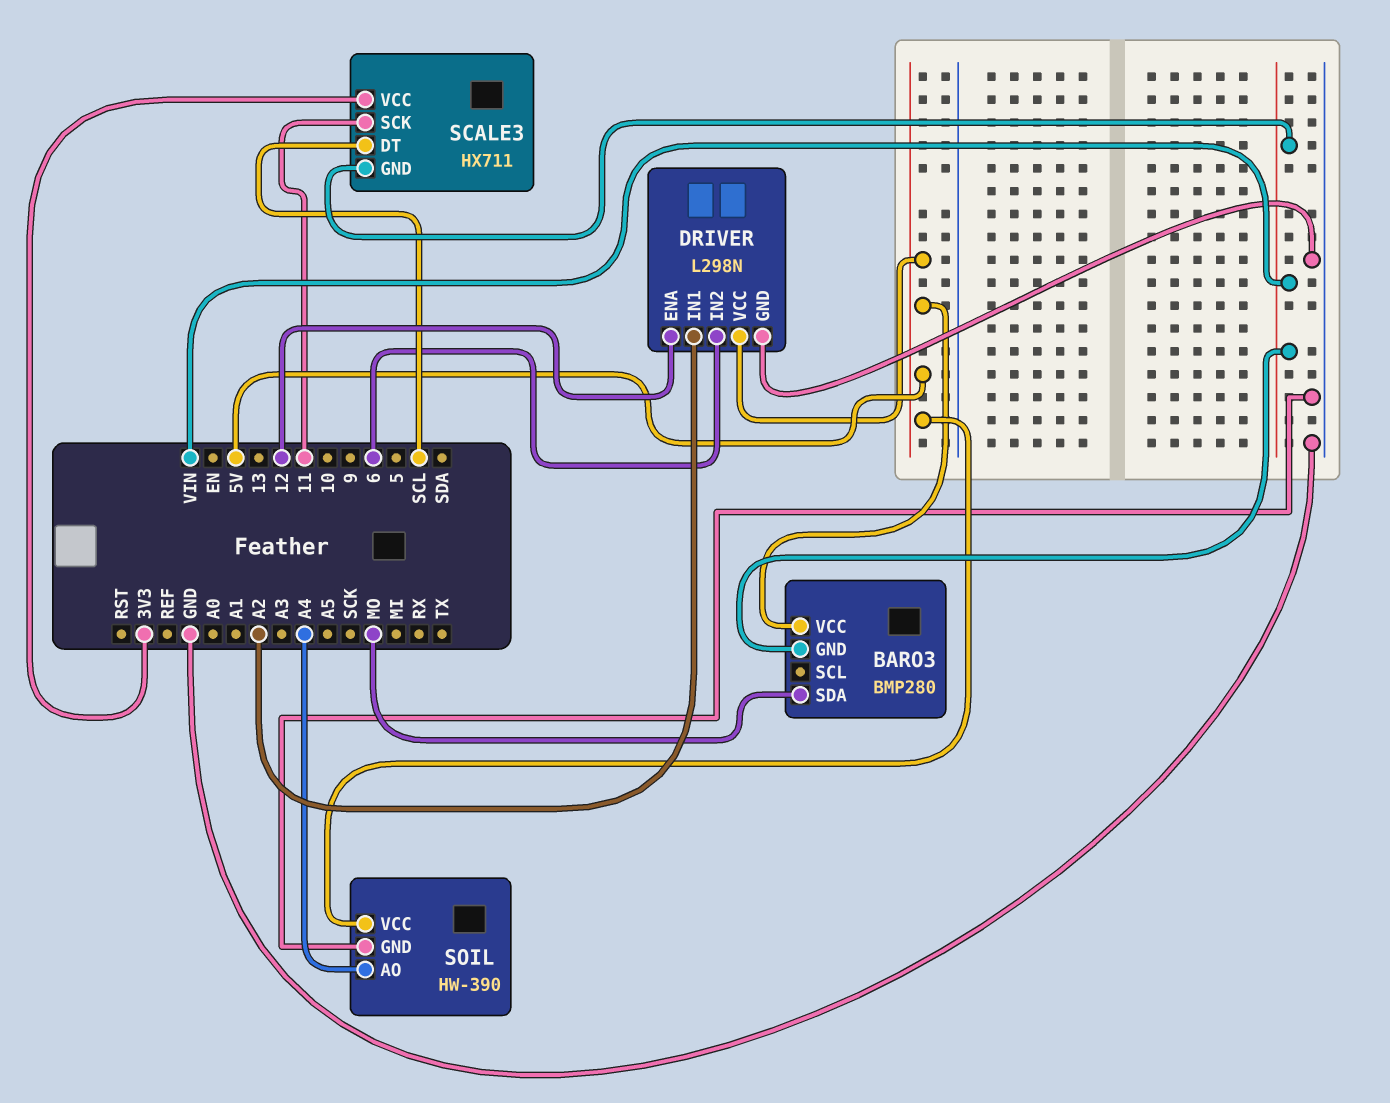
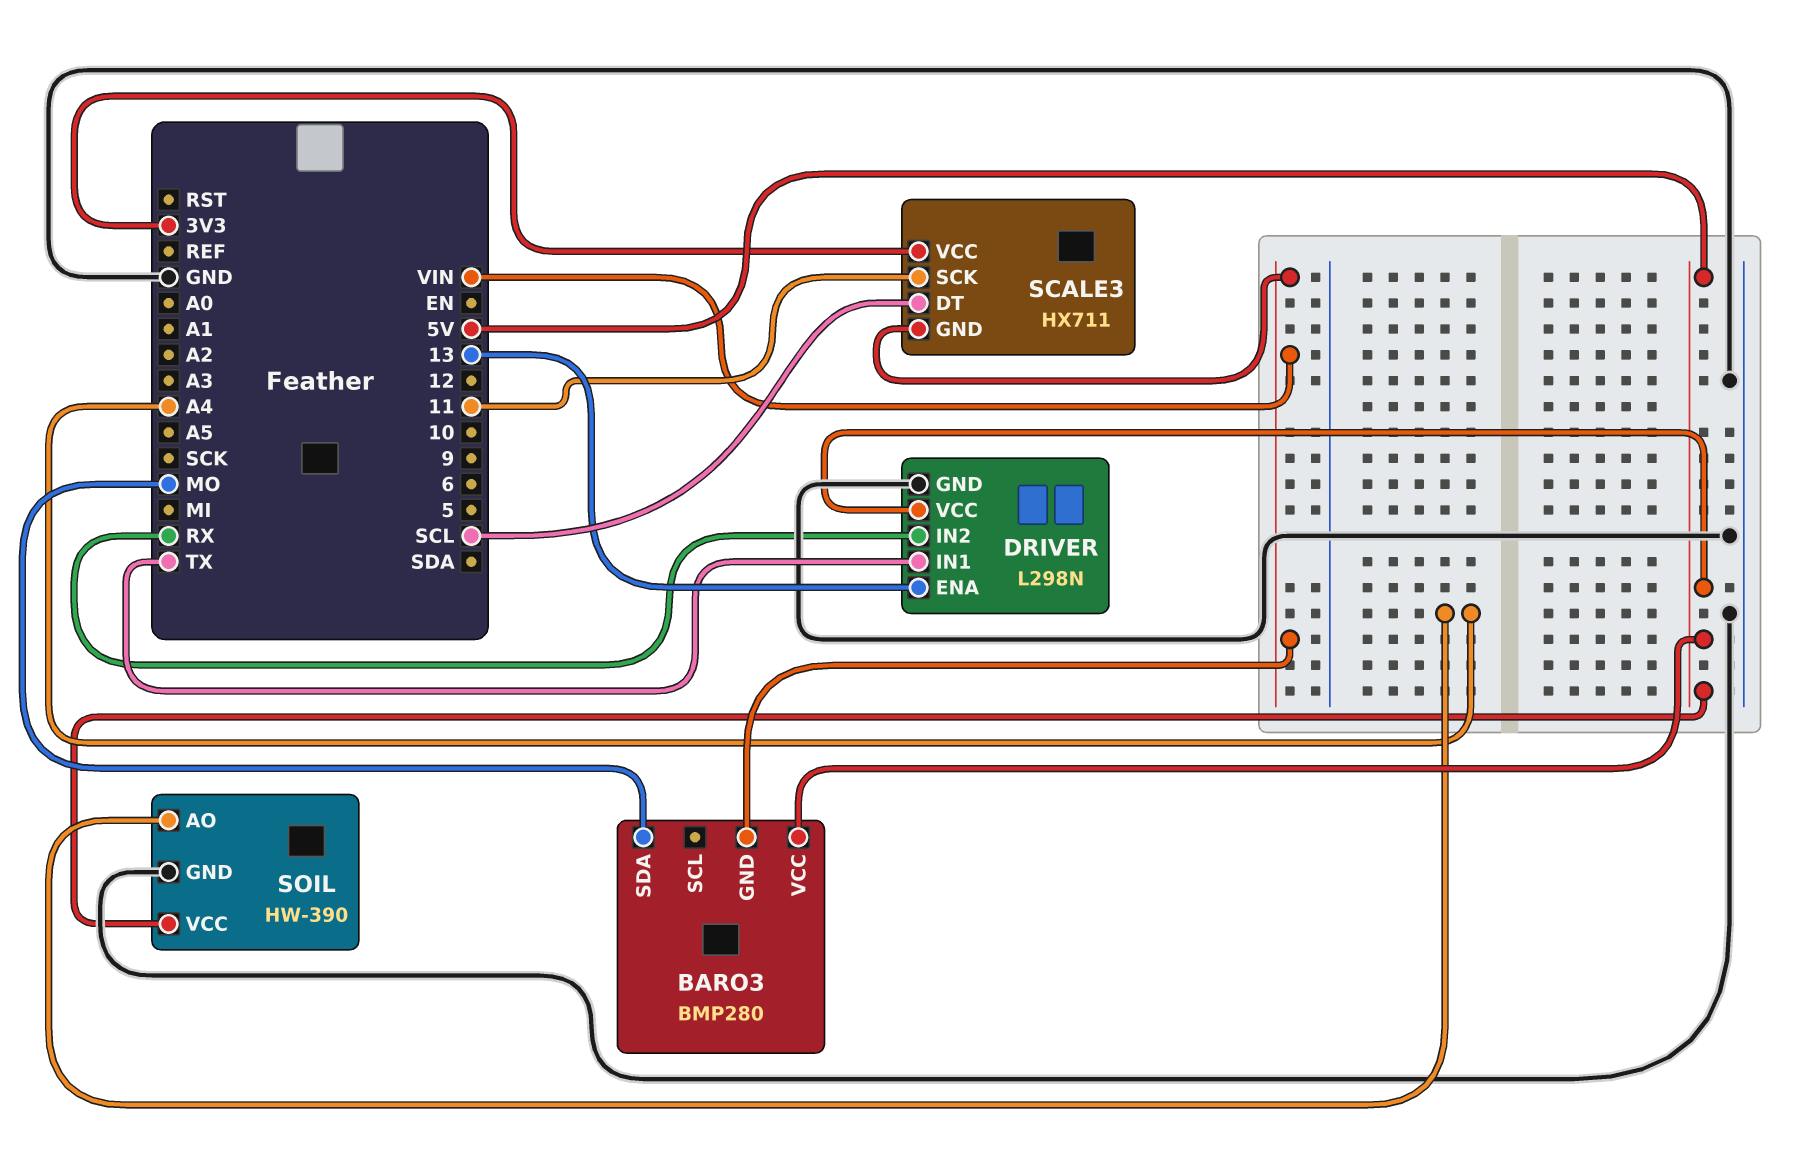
DRIVER pin ENA: 12 -> 13
DRIVER pin IN1: A2 -> TX
DRIVER pin IN2: 6 -> RX

